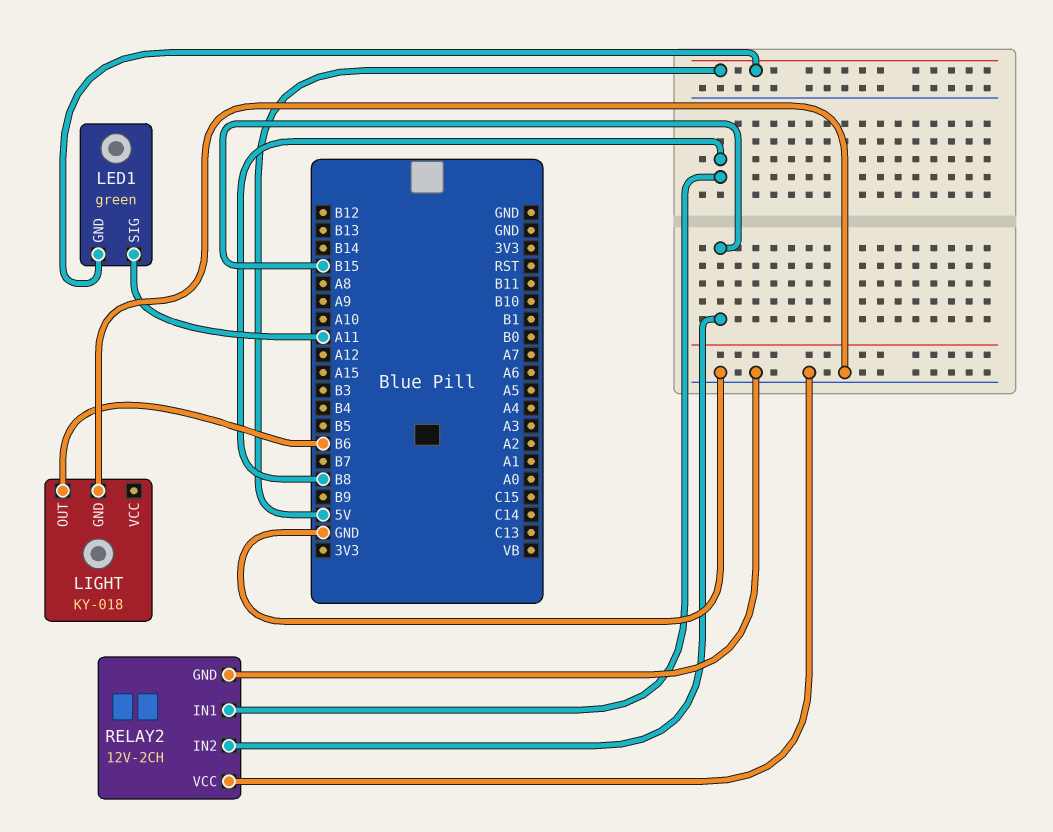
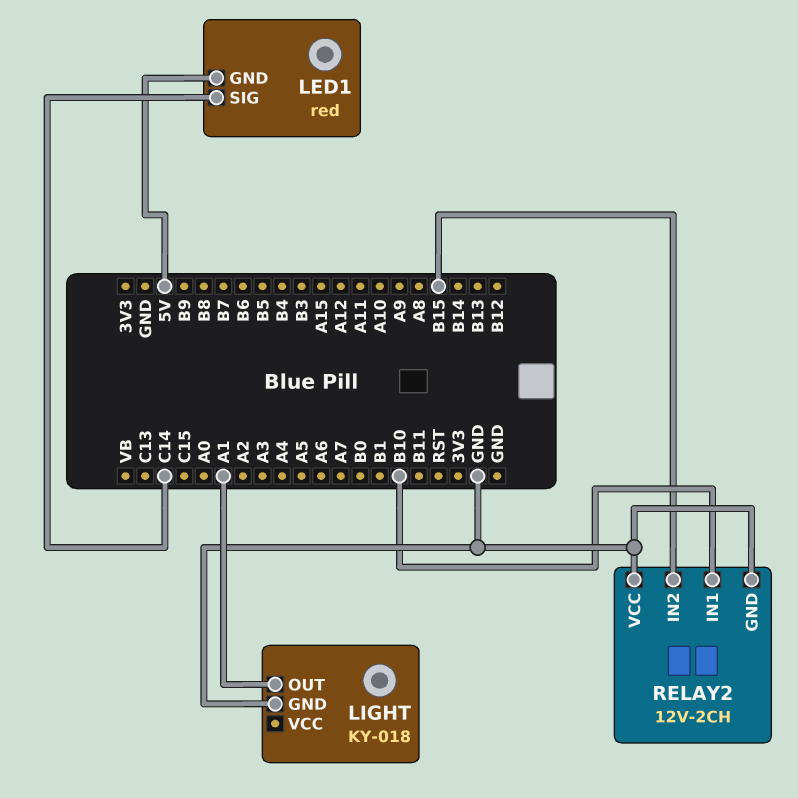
LED1: green -> red
LED1 pin SIG: A11 -> C14
LIGHT pin OUT: B6 -> A1
RELAY2 pin IN1: B8 -> B10

